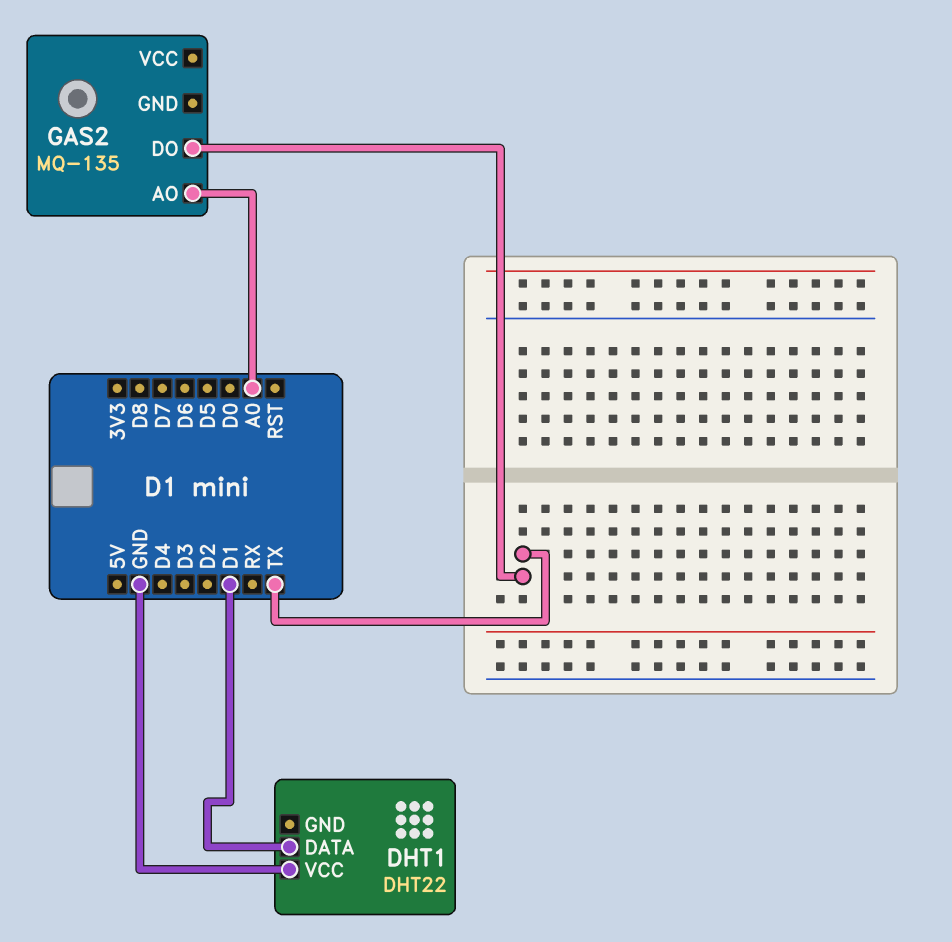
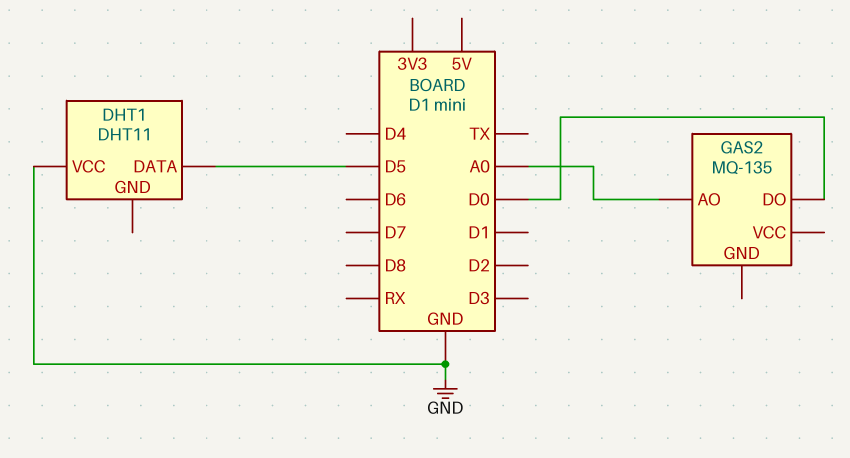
DHT1: DHT22 -> DHT11
DHT1 pin DATA: D1 -> D5
GAS2 pin DO: TX -> D0

